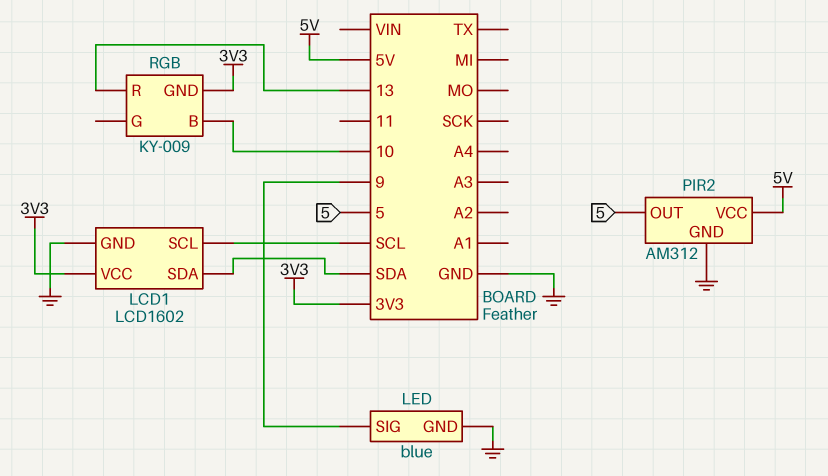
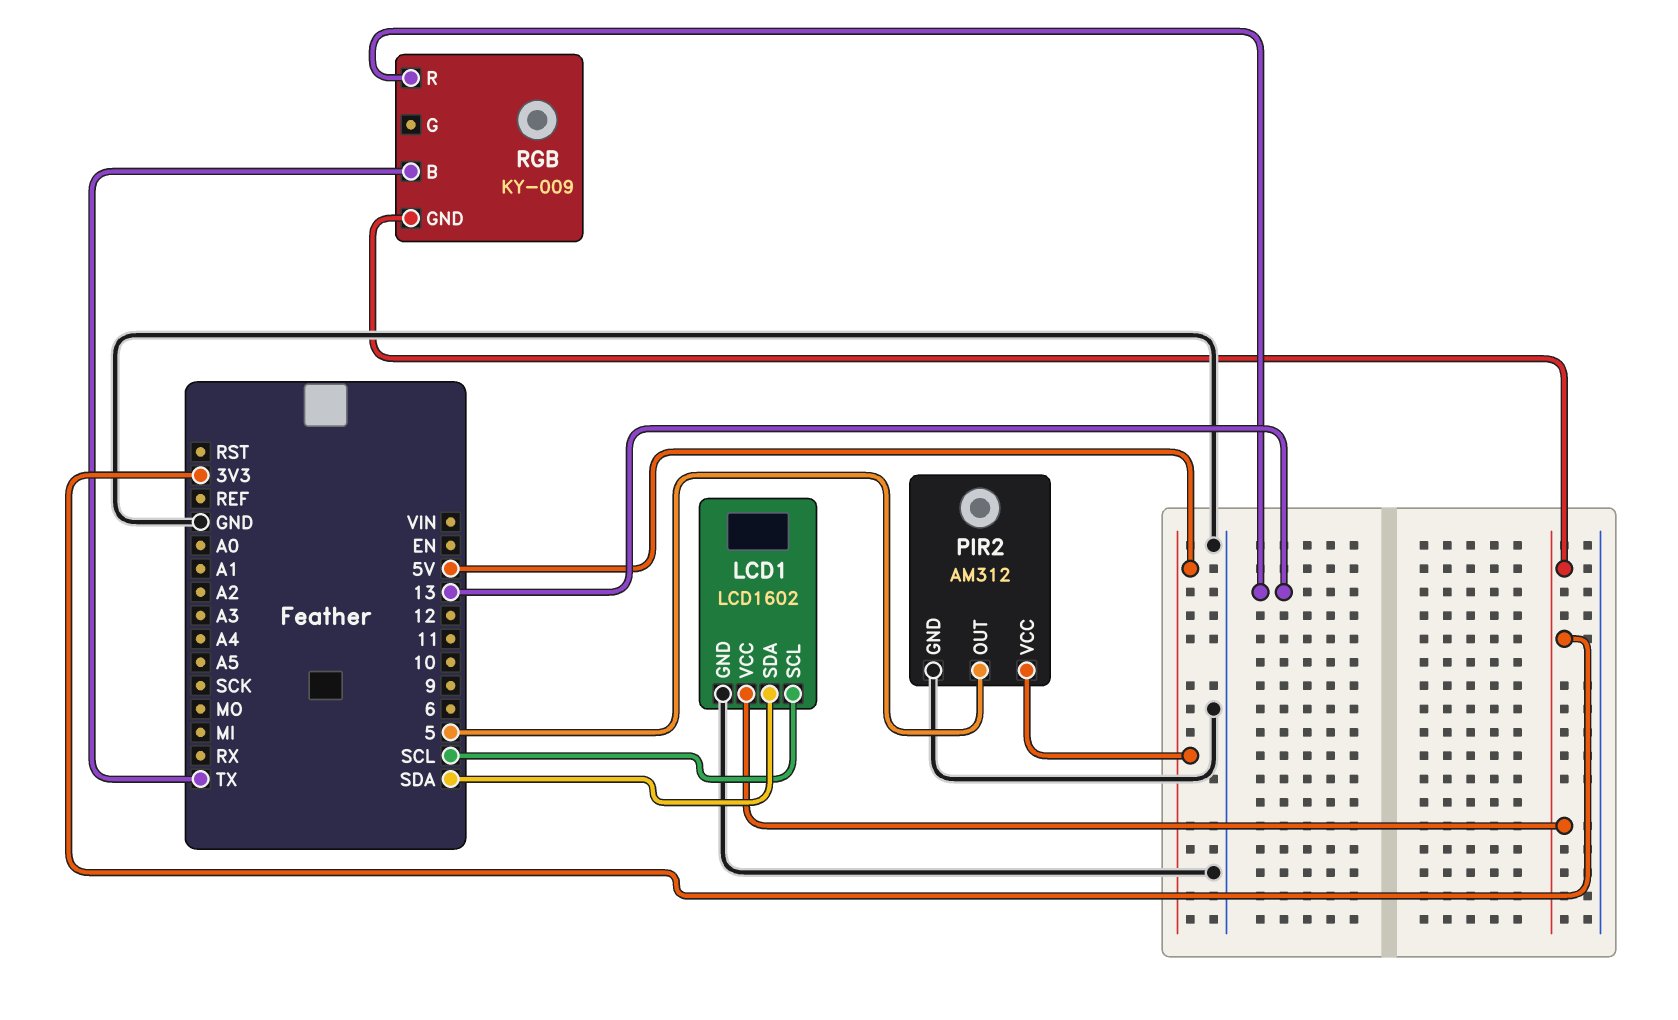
LED: blue -> none
LED pin GND: GND -> none
LED pin SIG: 9 -> none
RGB pin B: 10 -> TX

